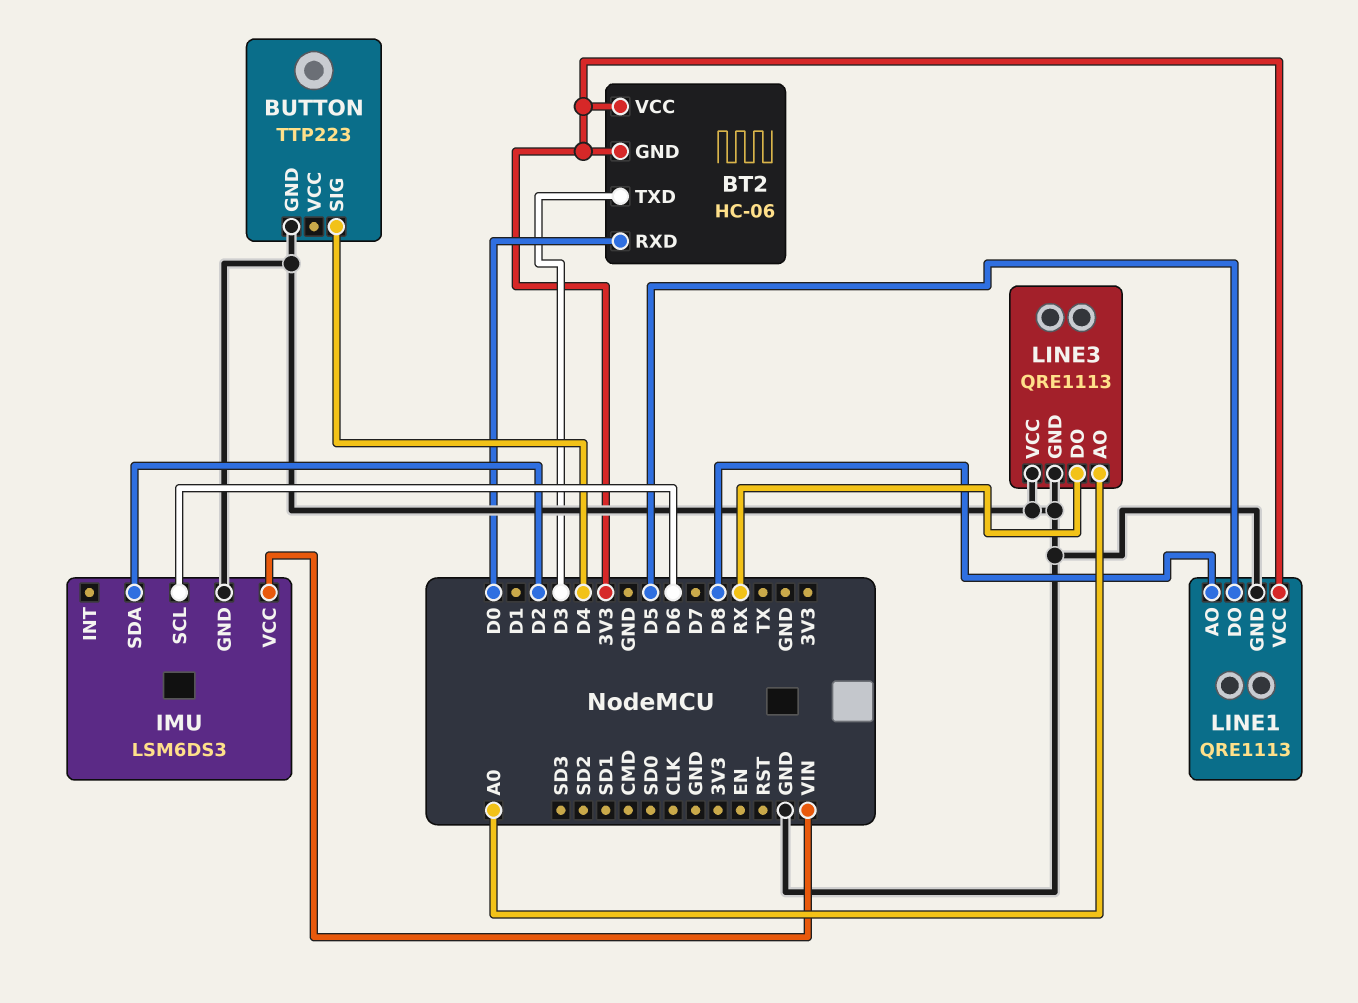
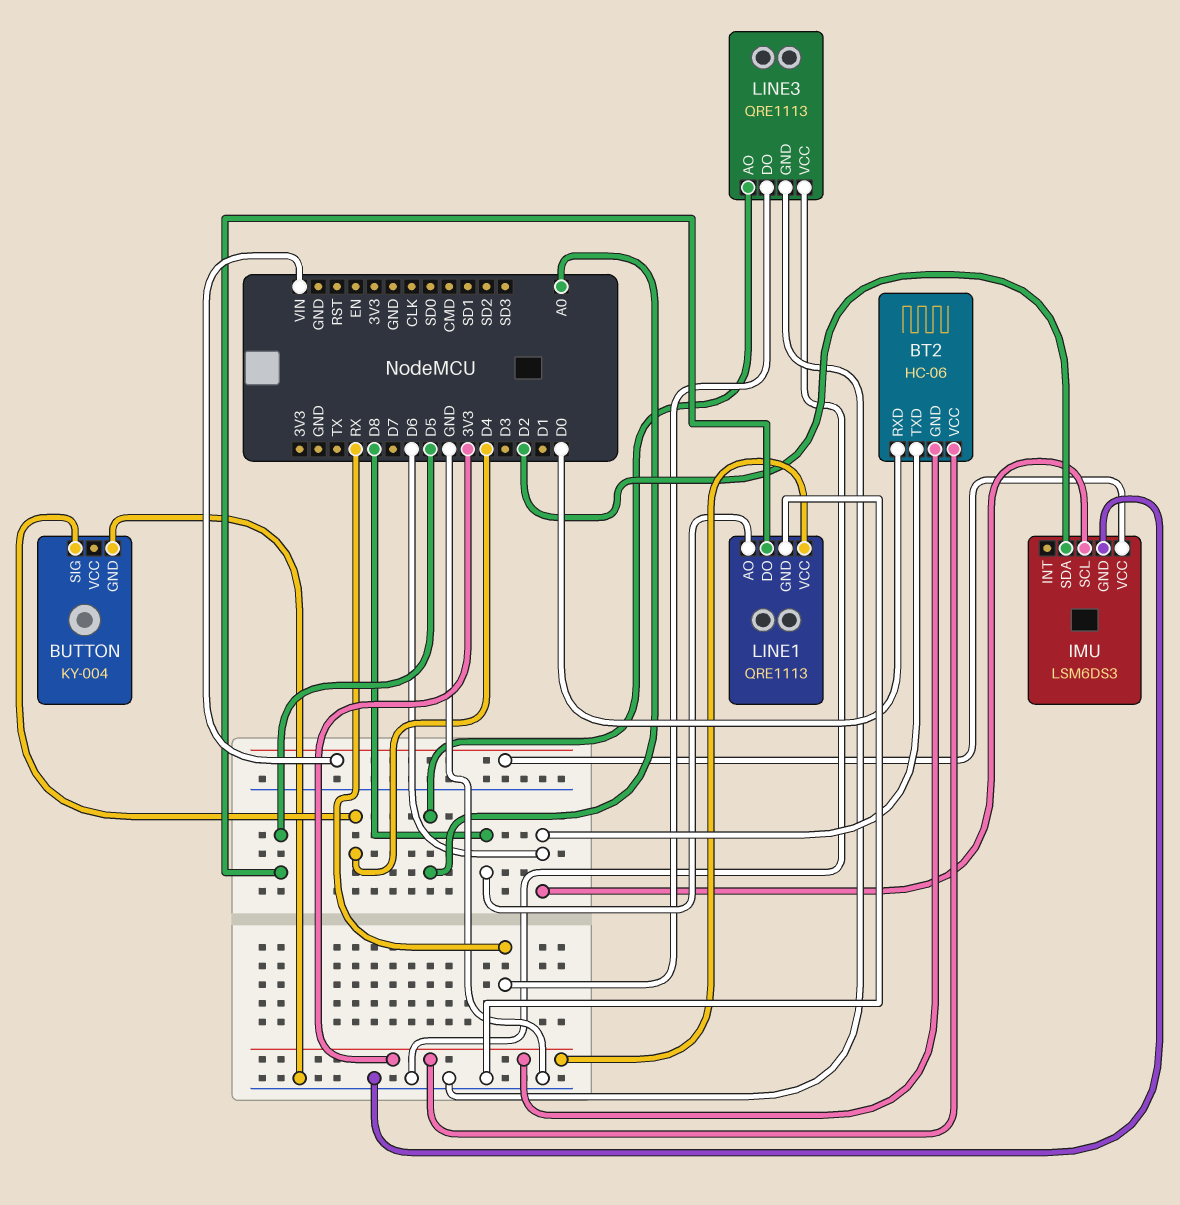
BT2 pin TXD: D3 -> D6
BUTTON: TTP223 -> KY-004

